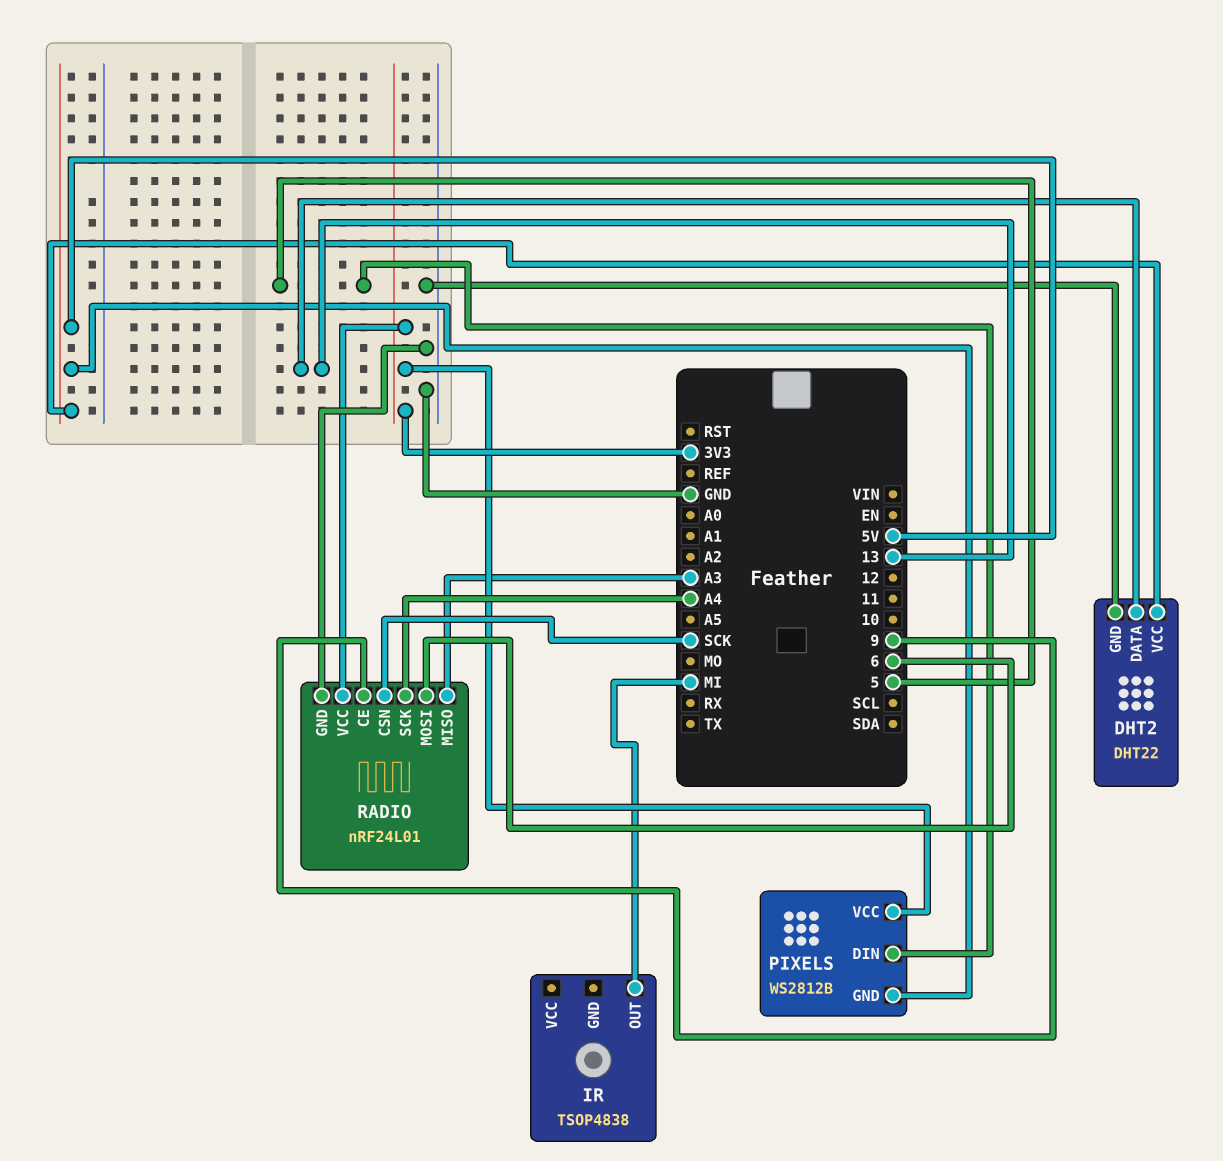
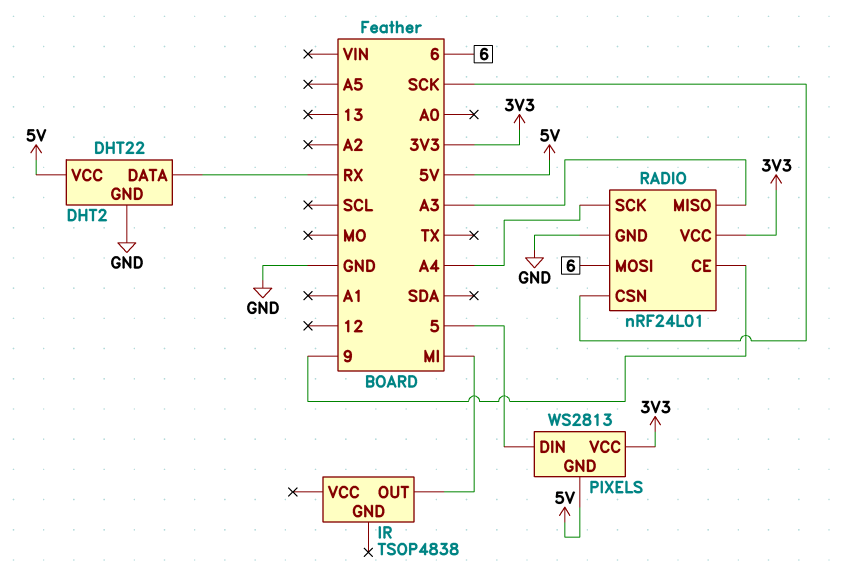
DHT2 pin DATA: 13 -> RX
PIXELS: WS2812B -> WS2813

